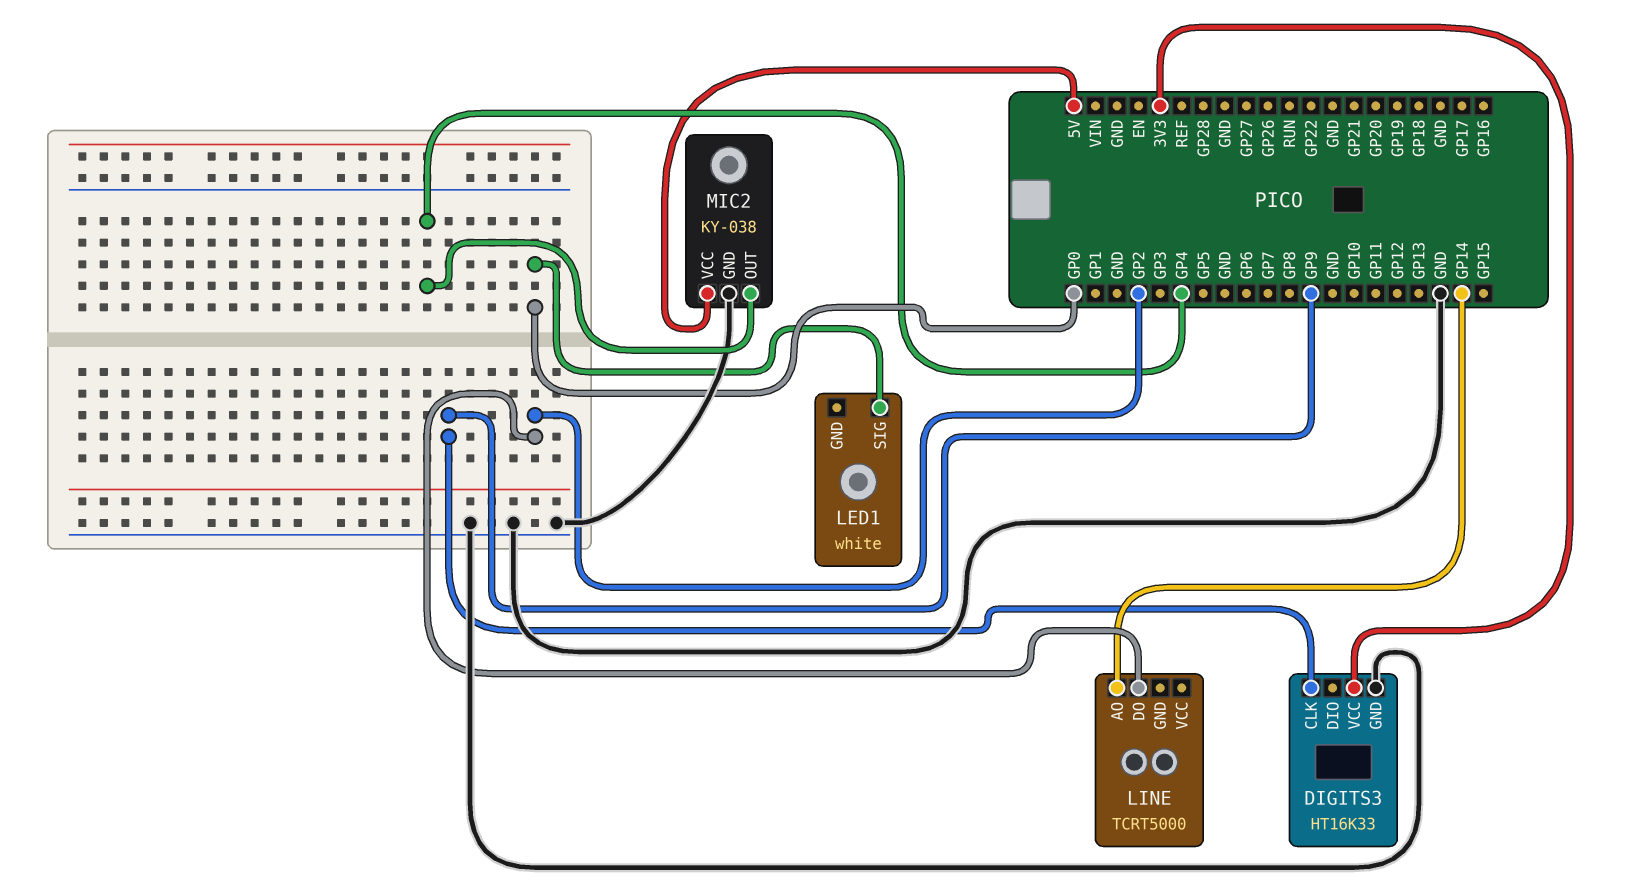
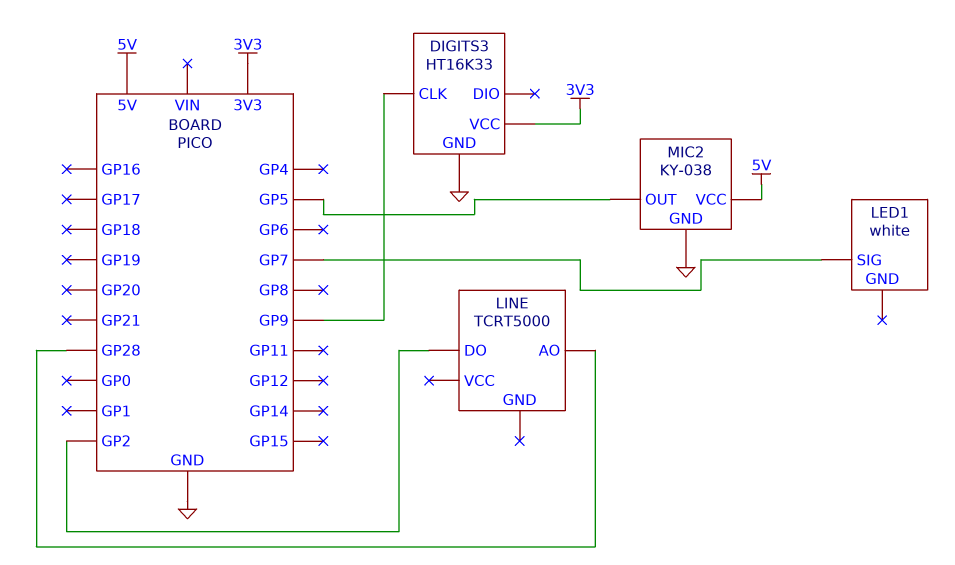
LED1 pin SIG: GP0 -> GP7
LINE pin AO: GP14 -> GP28
MIC2 pin OUT: GP4 -> GP5

